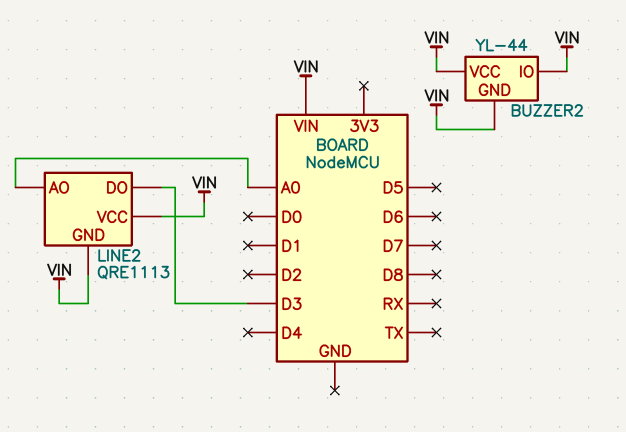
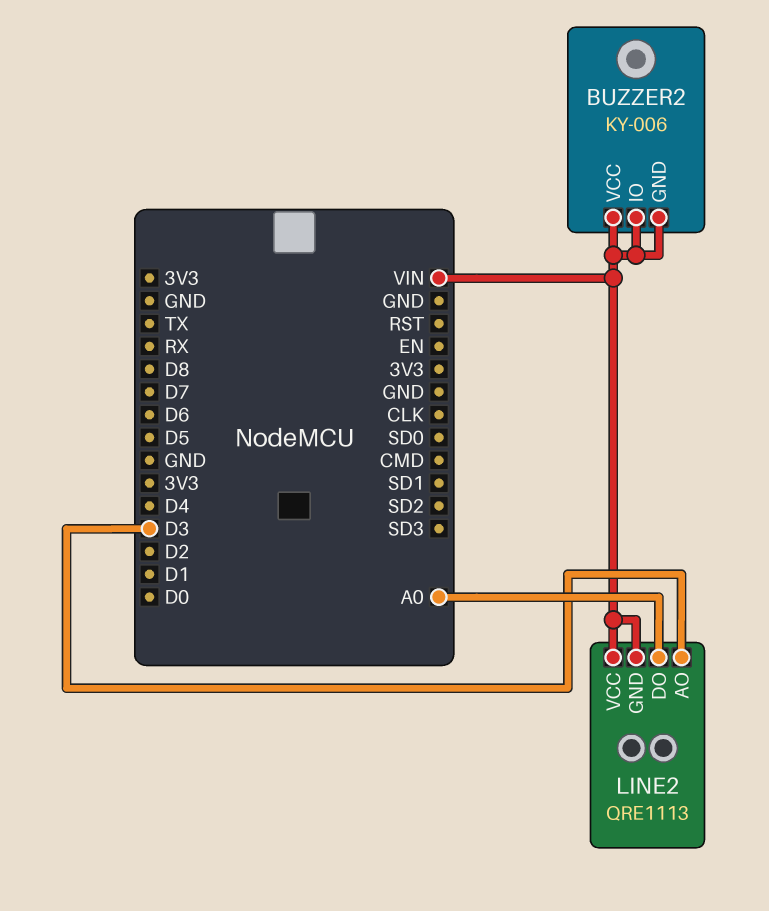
BUZZER2: YL-44 -> KY-006
LINE2 pin AO: A0 -> D3
LINE2 pin DO: D3 -> A0

